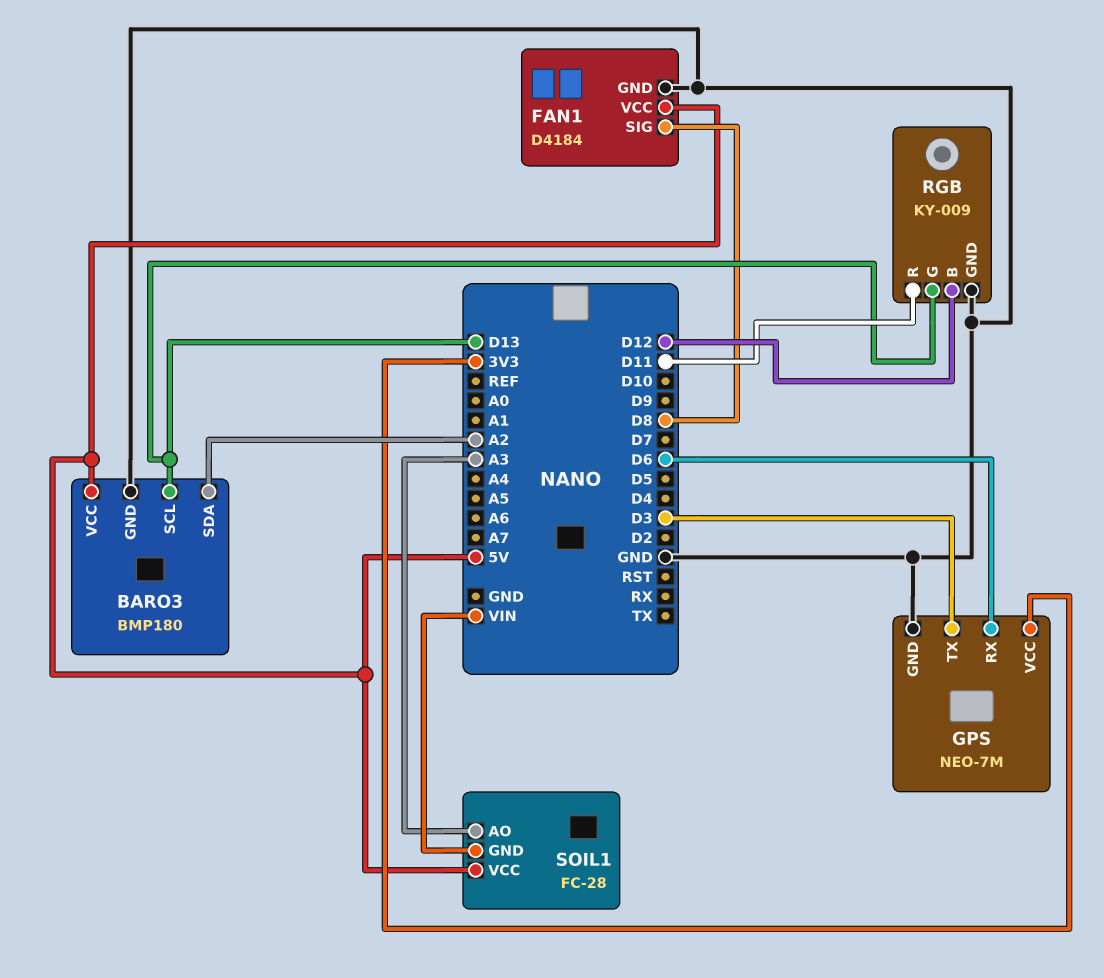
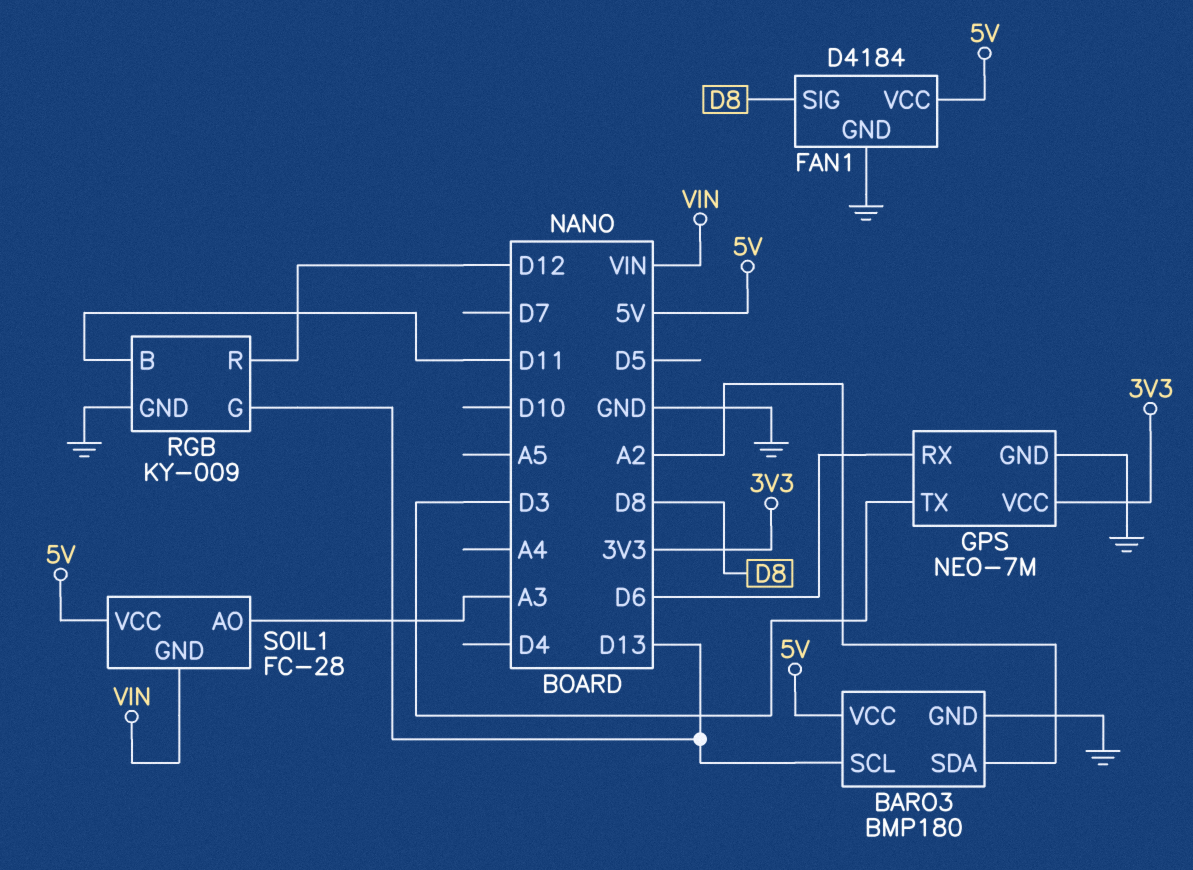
RGB pin B: D12 -> D11
RGB pin R: D11 -> D12

